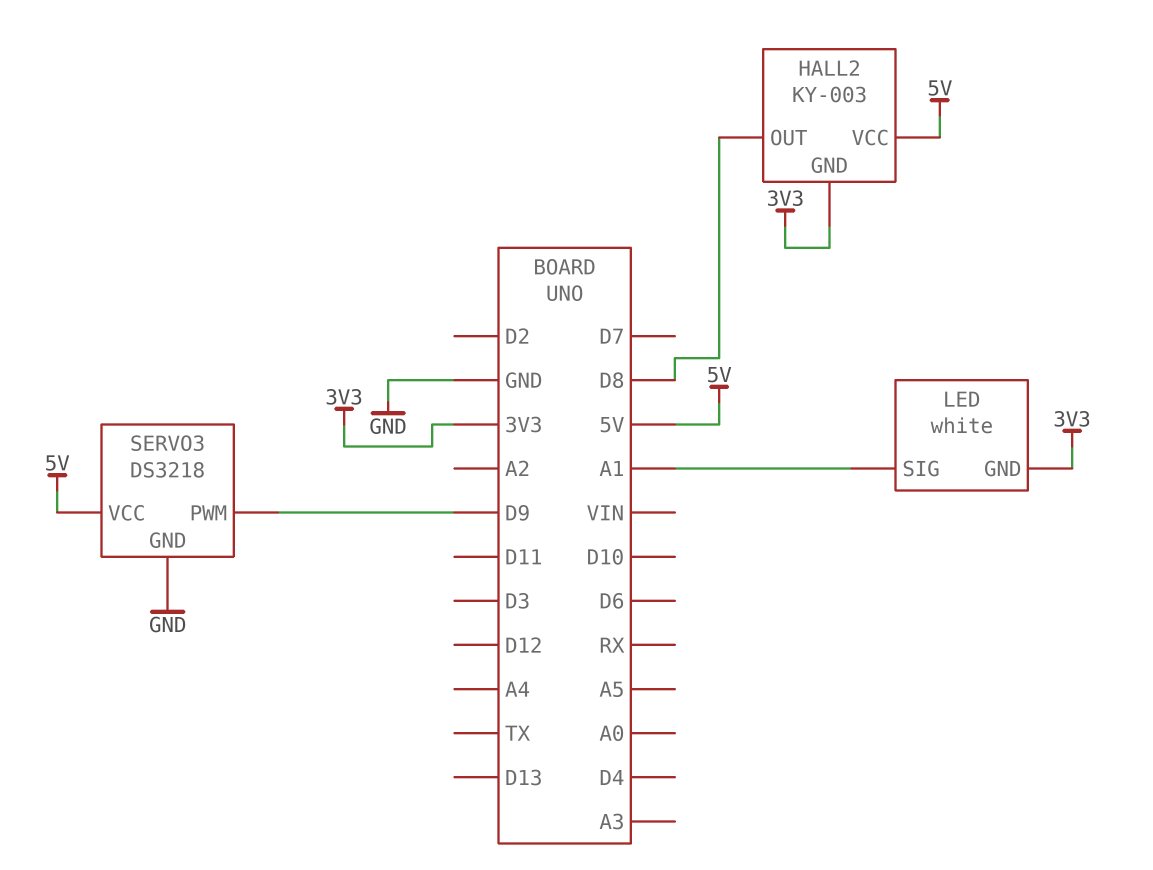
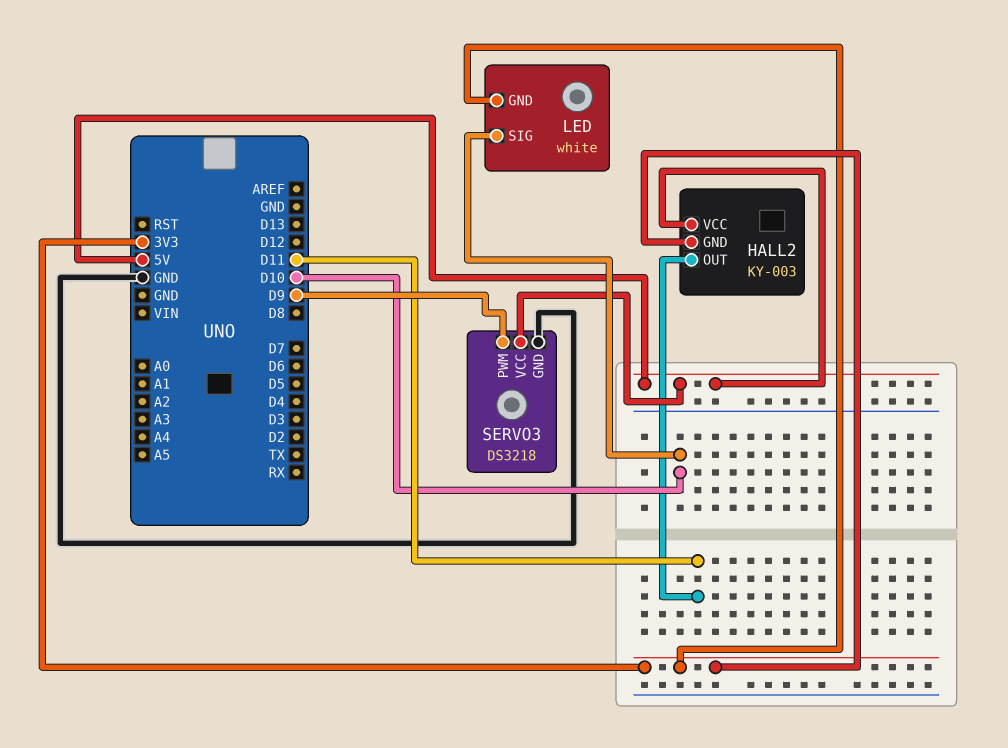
HALL2 pin OUT: D8 -> D11
LED pin SIG: A1 -> D10

